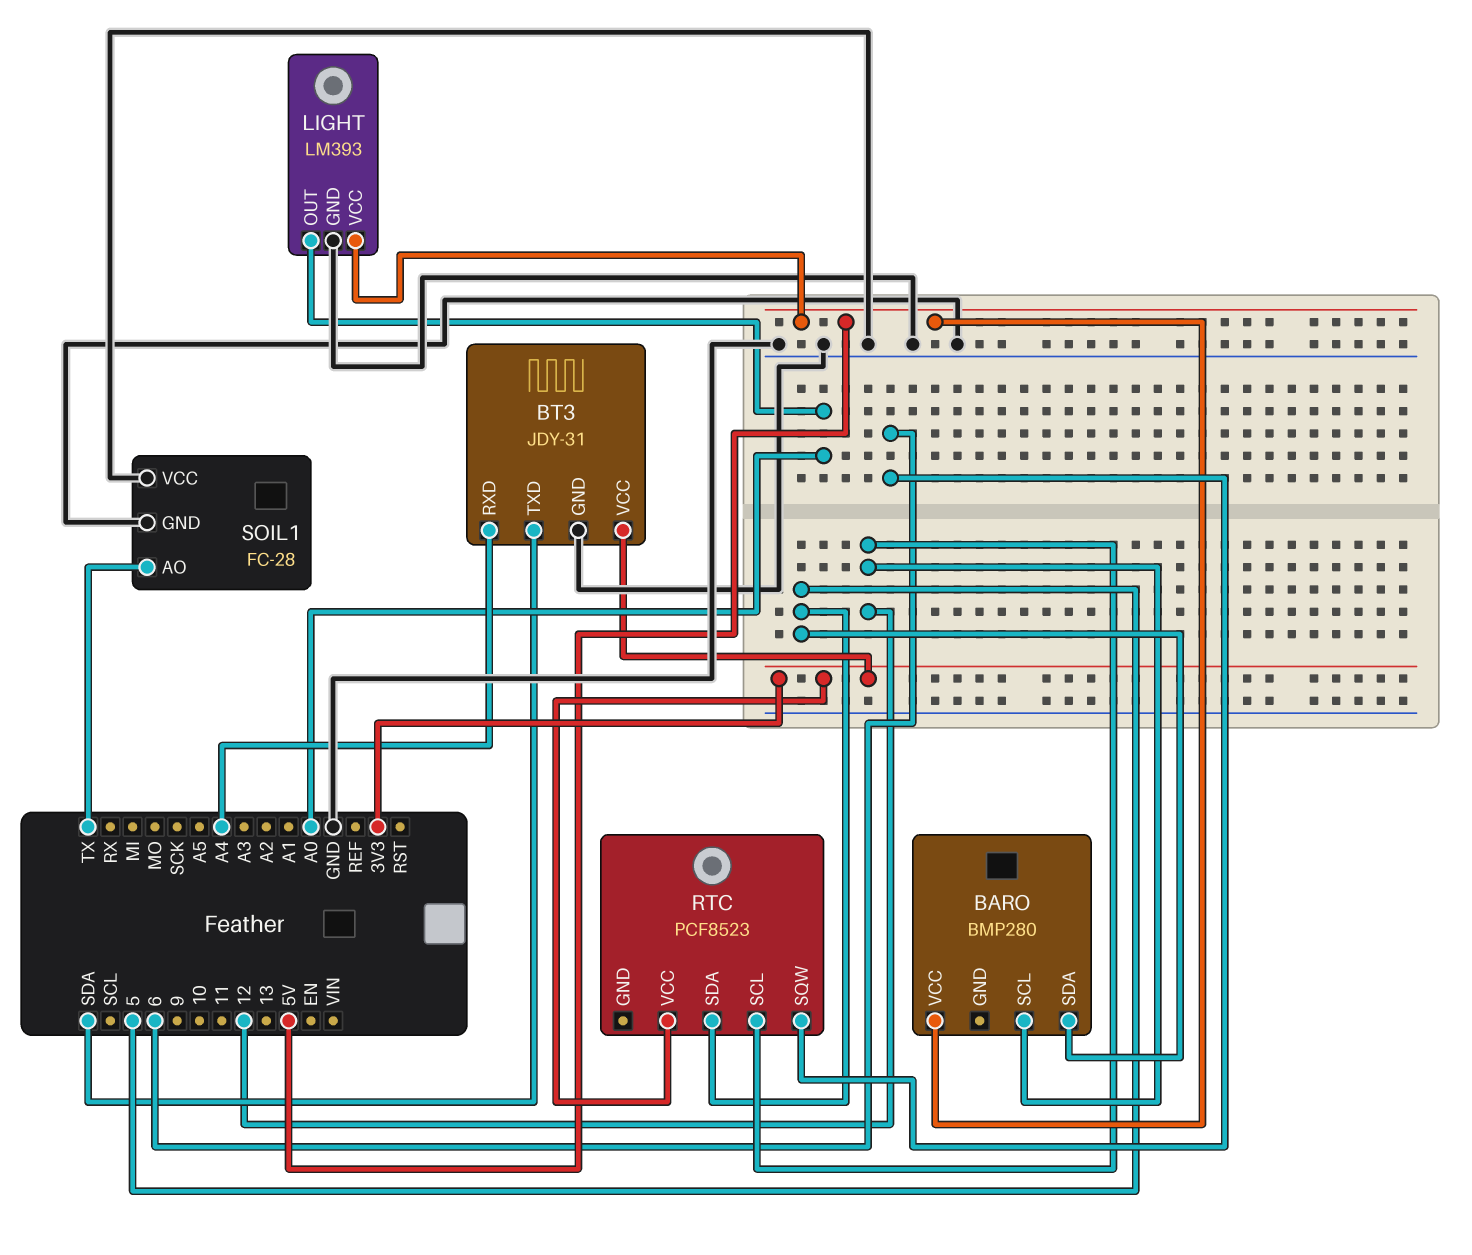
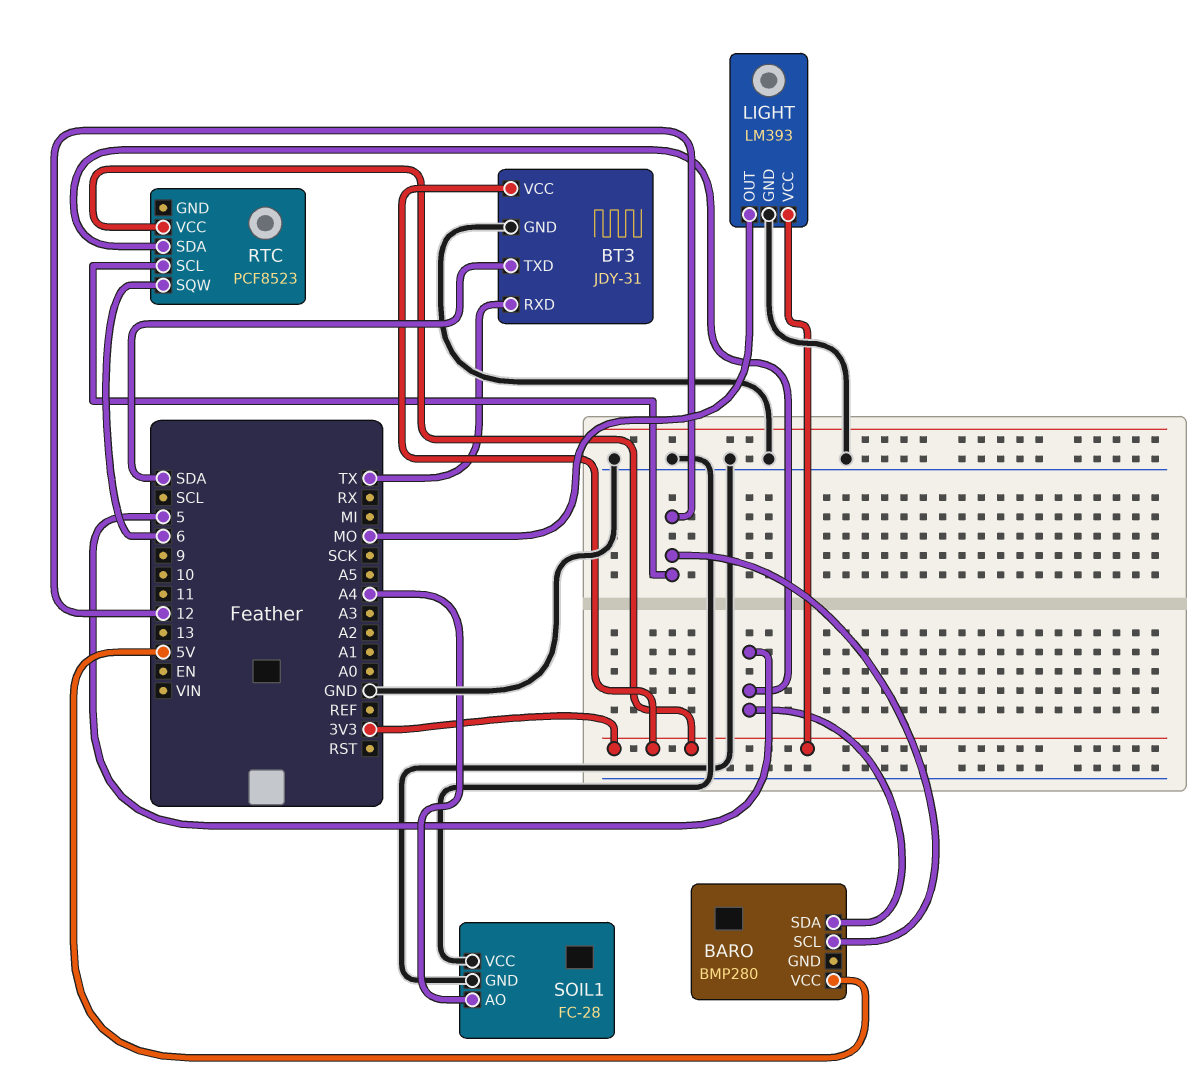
BT3 pin RXD: A4 -> TX
LIGHT pin OUT: A0 -> MO
LIGHT pin VCC: 5V -> 3V3
SOIL1 pin AO: TX -> A4

